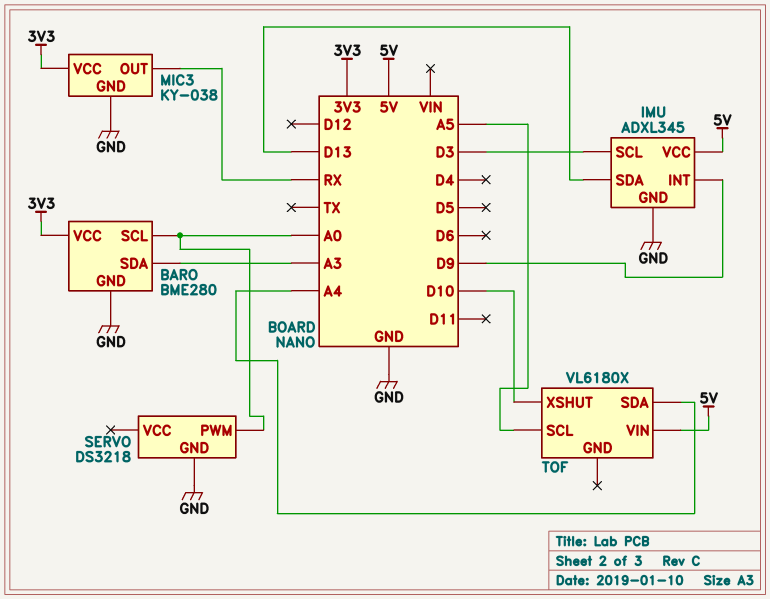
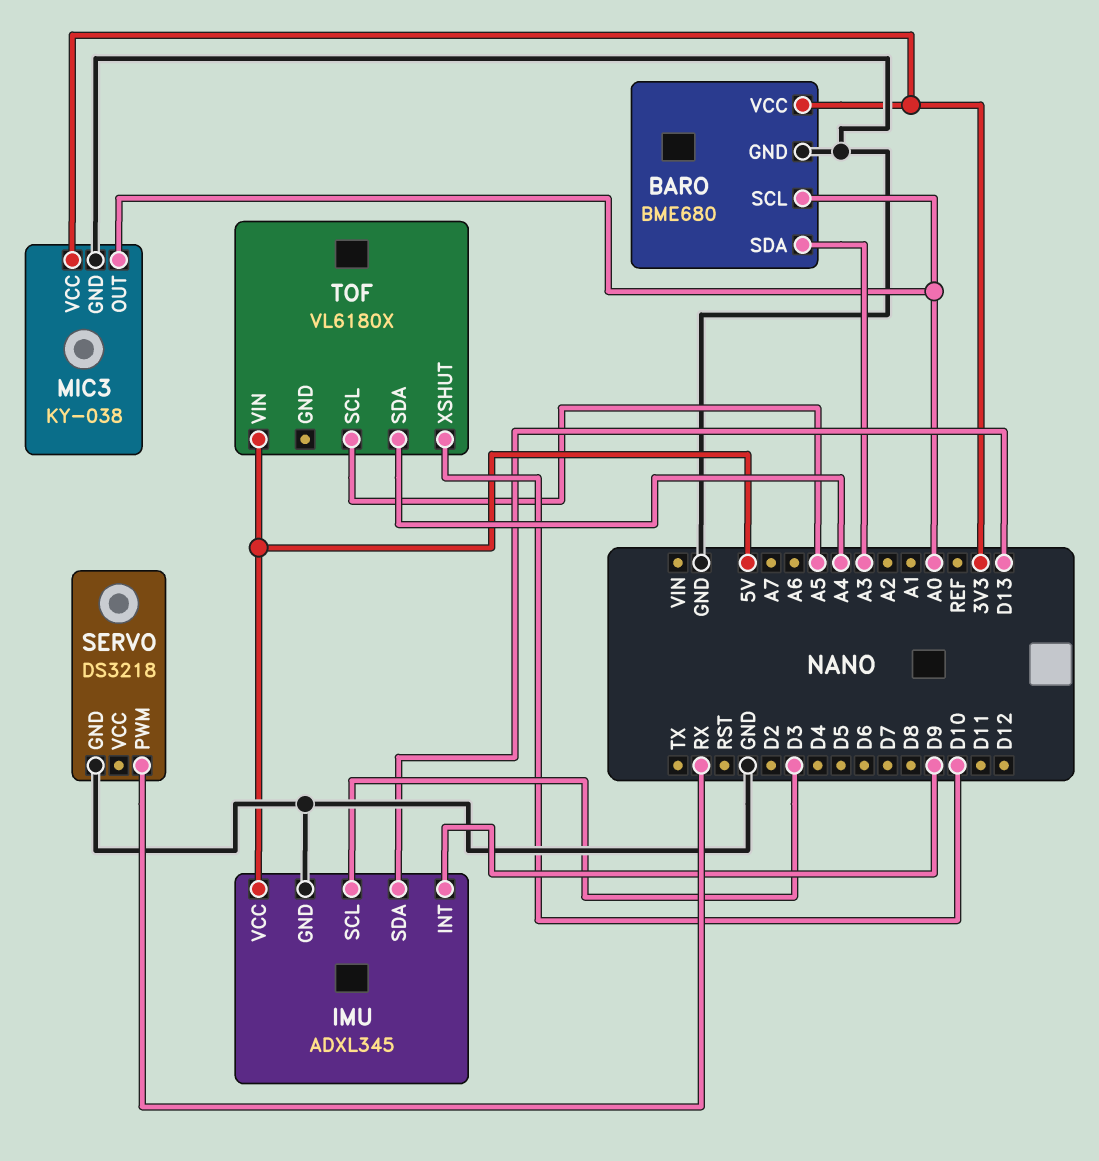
BARO: BME280 -> BME680
MIC3 pin OUT: RX -> A0
SERVO pin PWM: A0 -> RX

